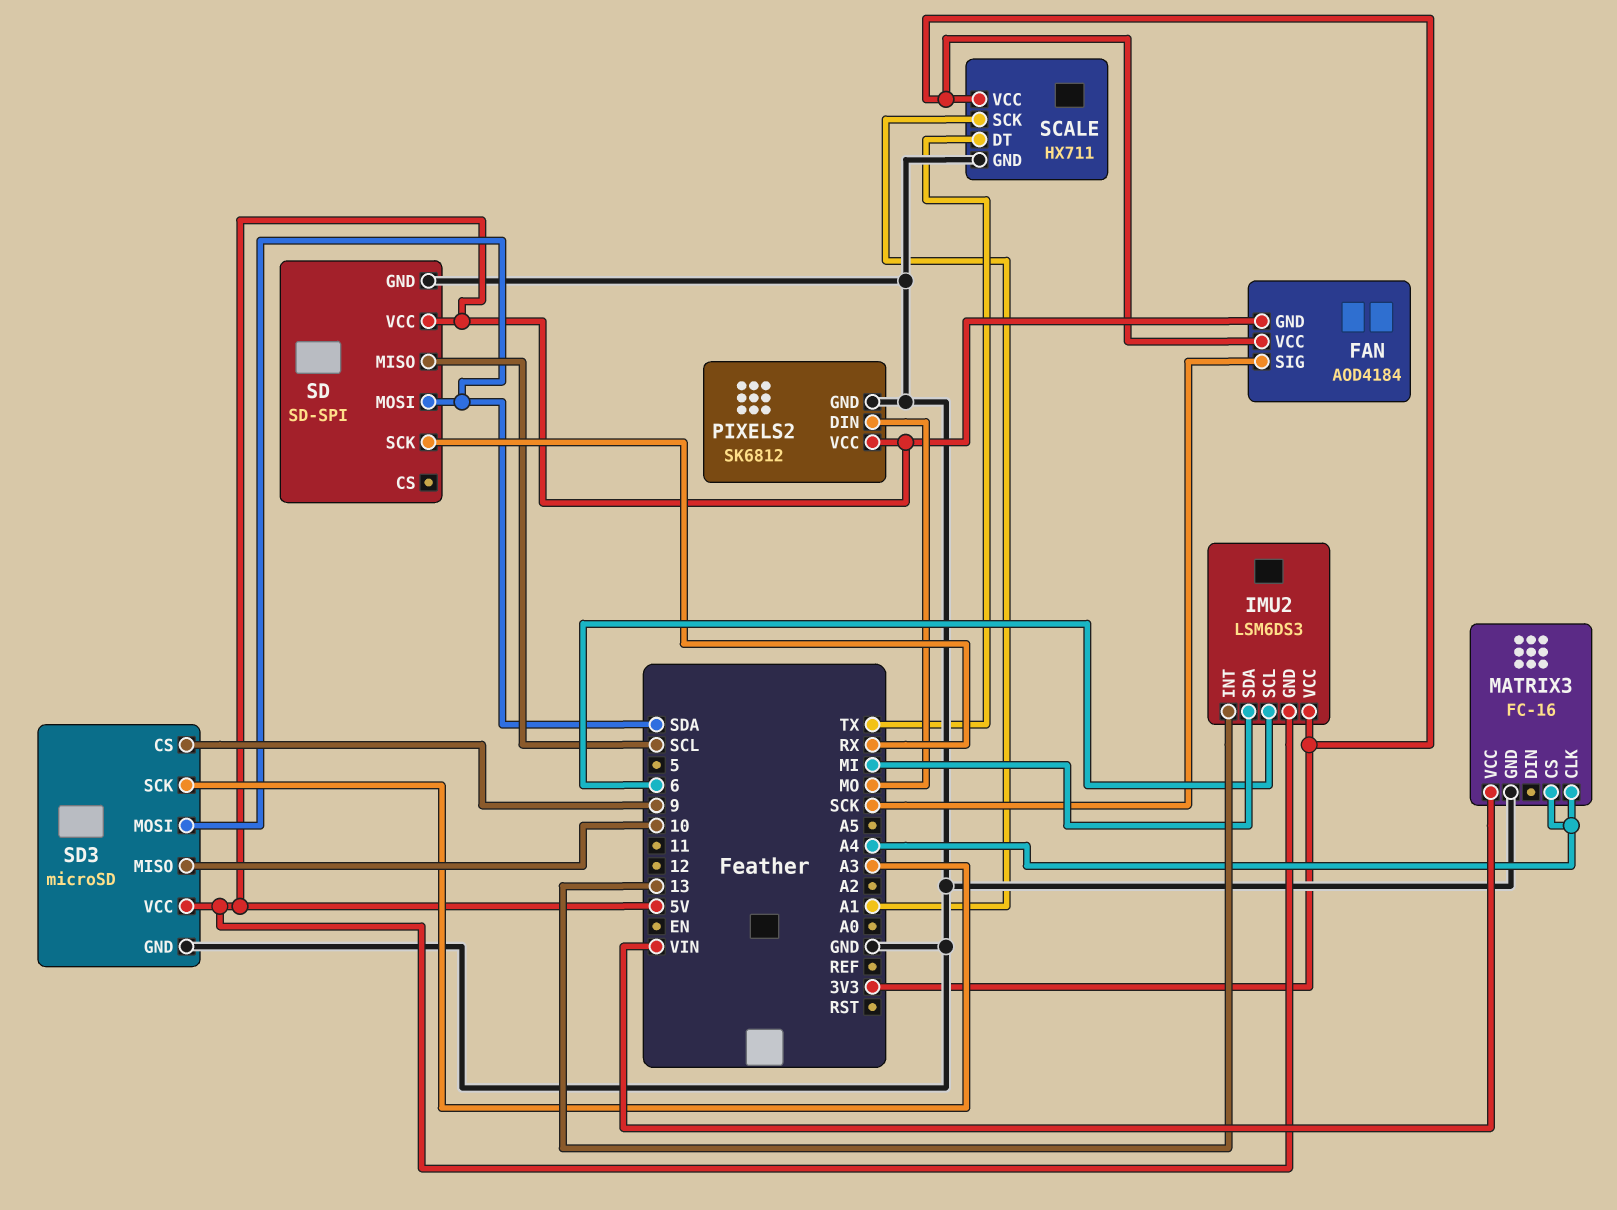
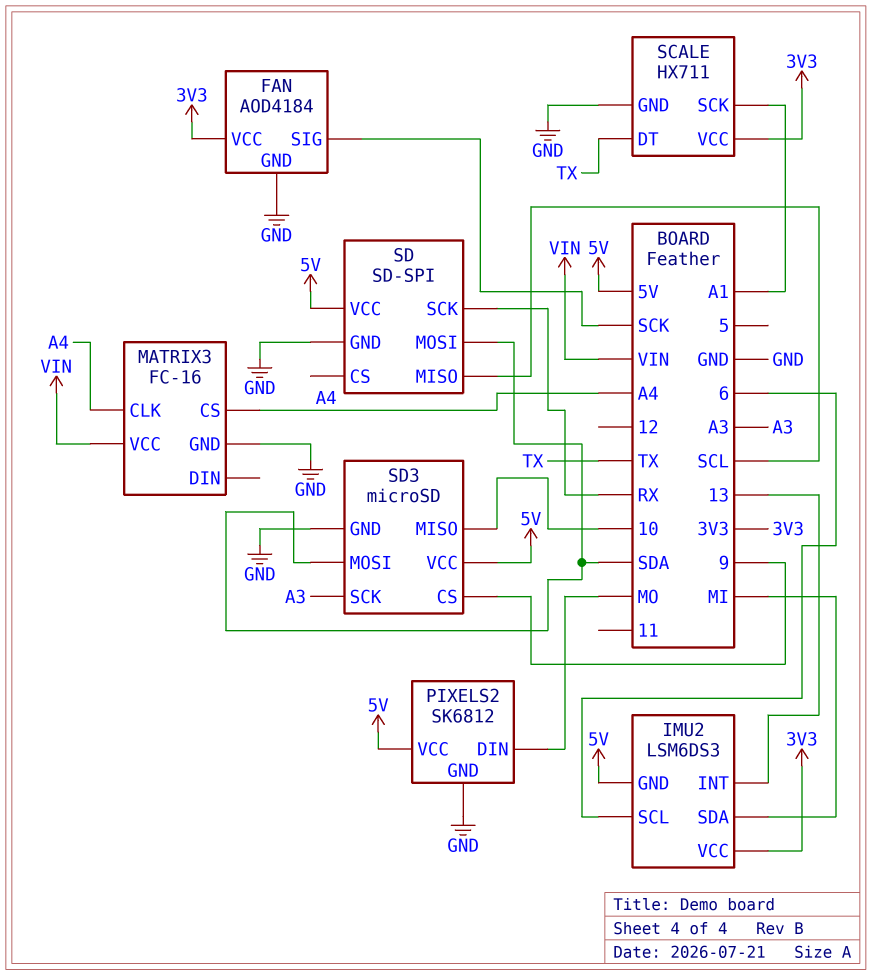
FAN pin GND: 5V -> GND

